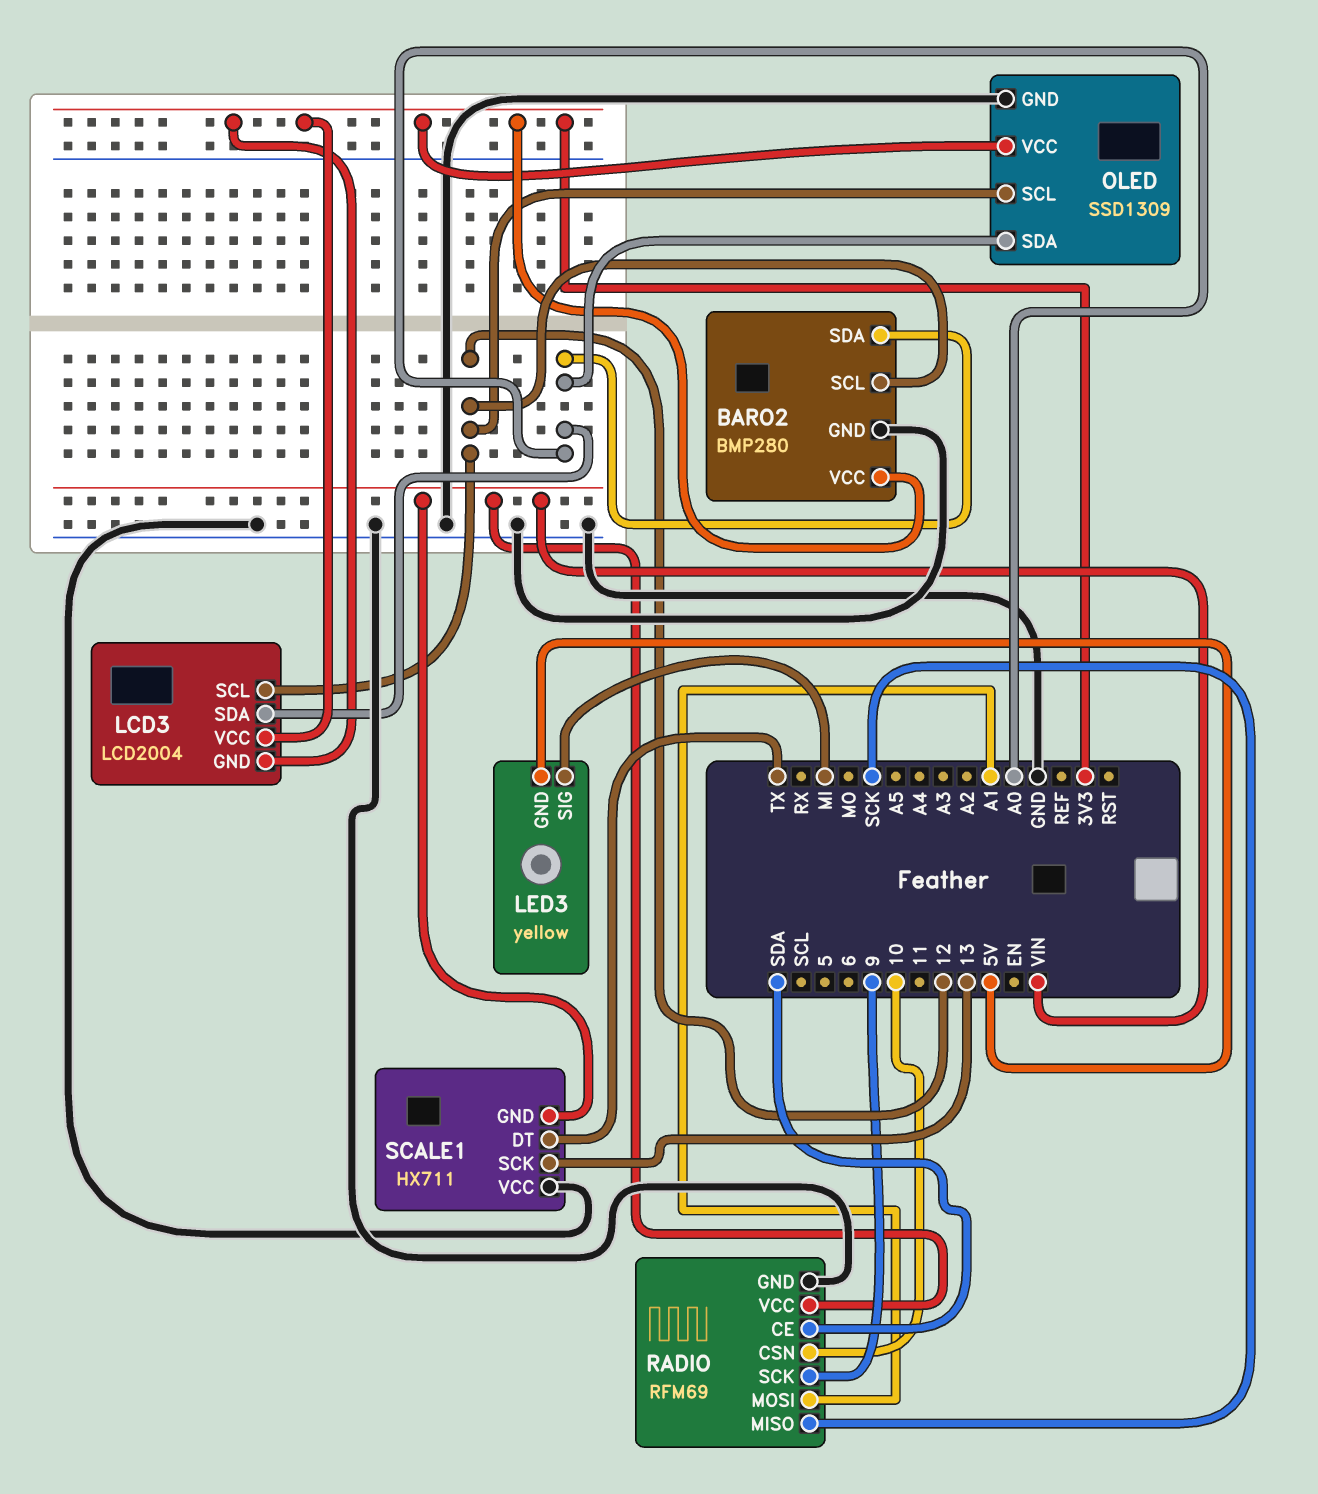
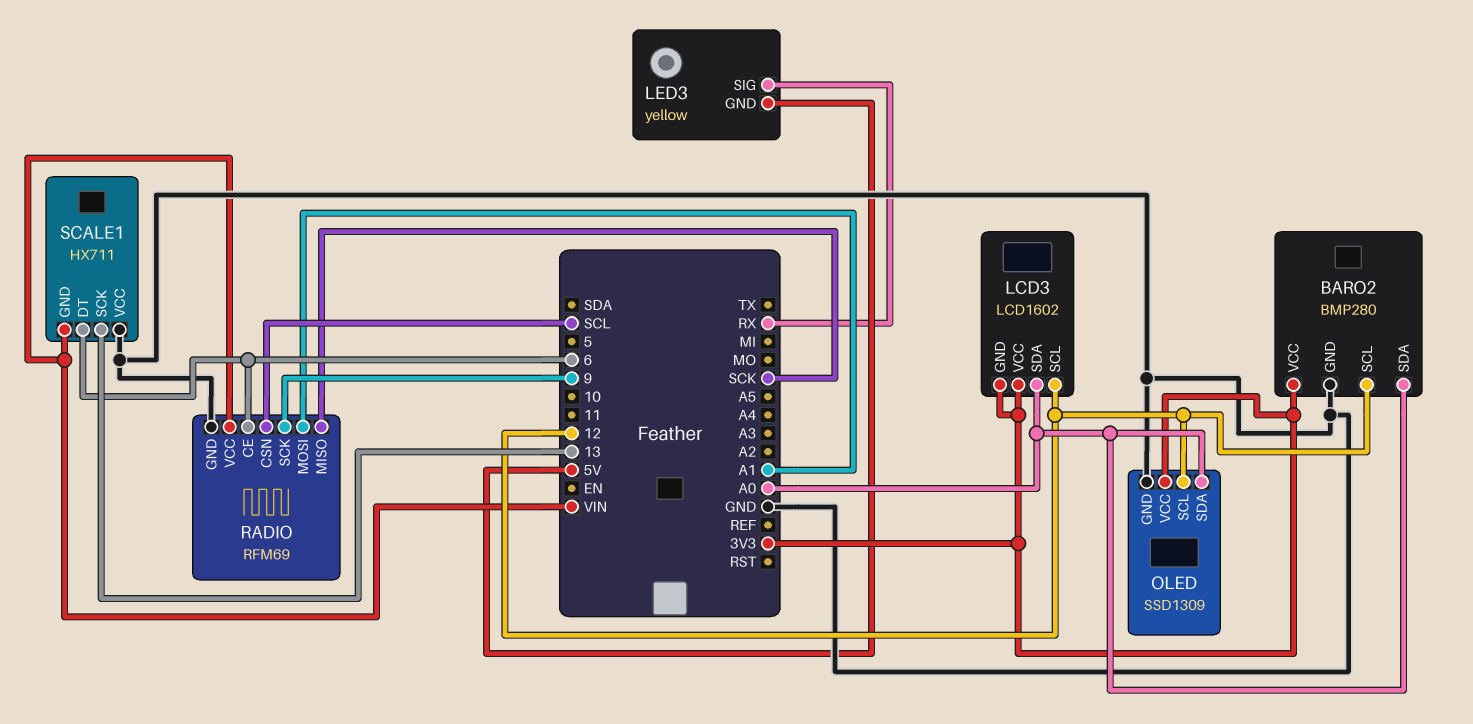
LCD3: LCD2004 -> LCD1602
LED3 pin SIG: MI -> RX
RADIO pin CE: SDA -> 6
RADIO pin CSN: 10 -> SCL
SCALE1 pin DT: TX -> 6

